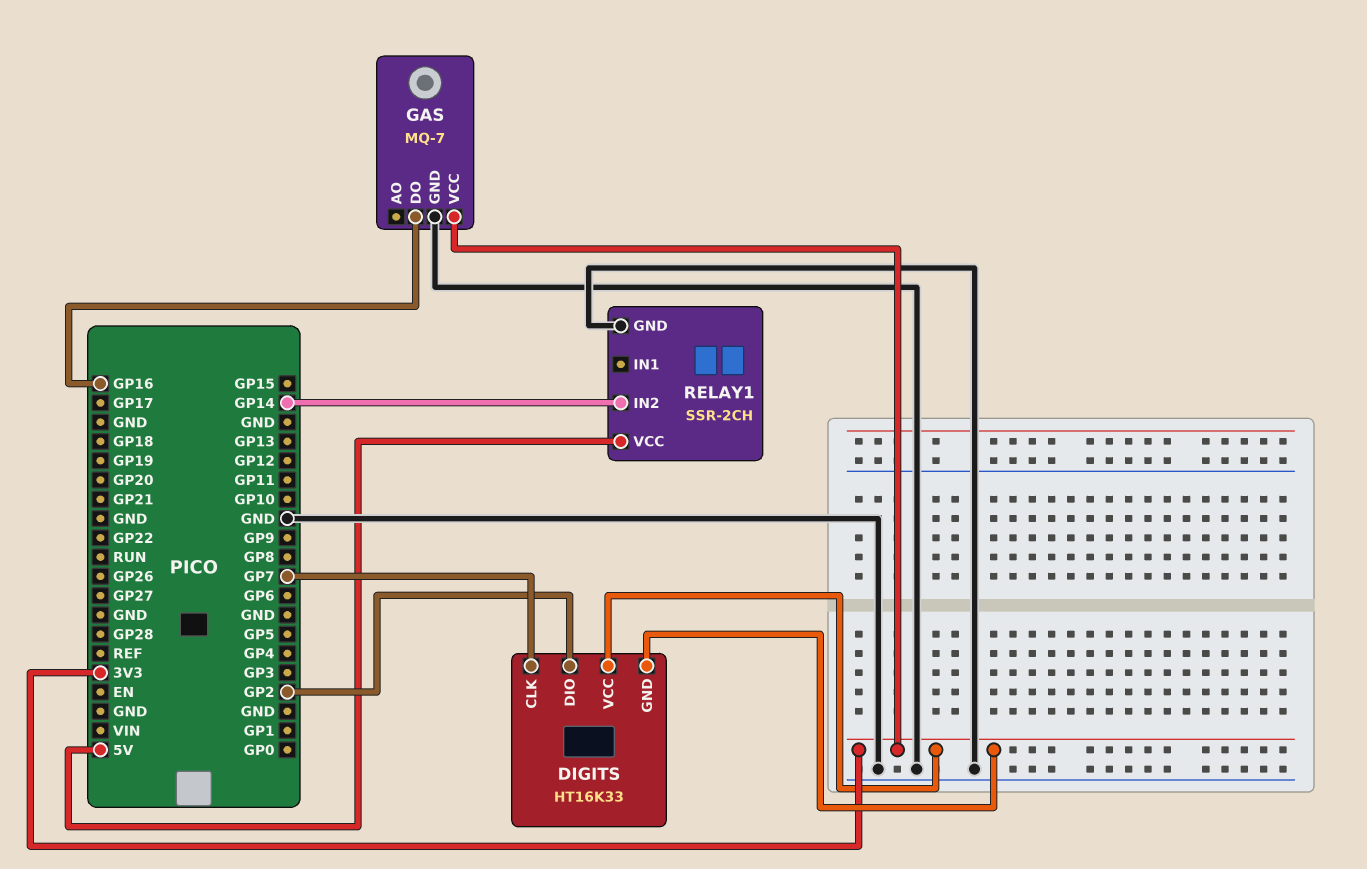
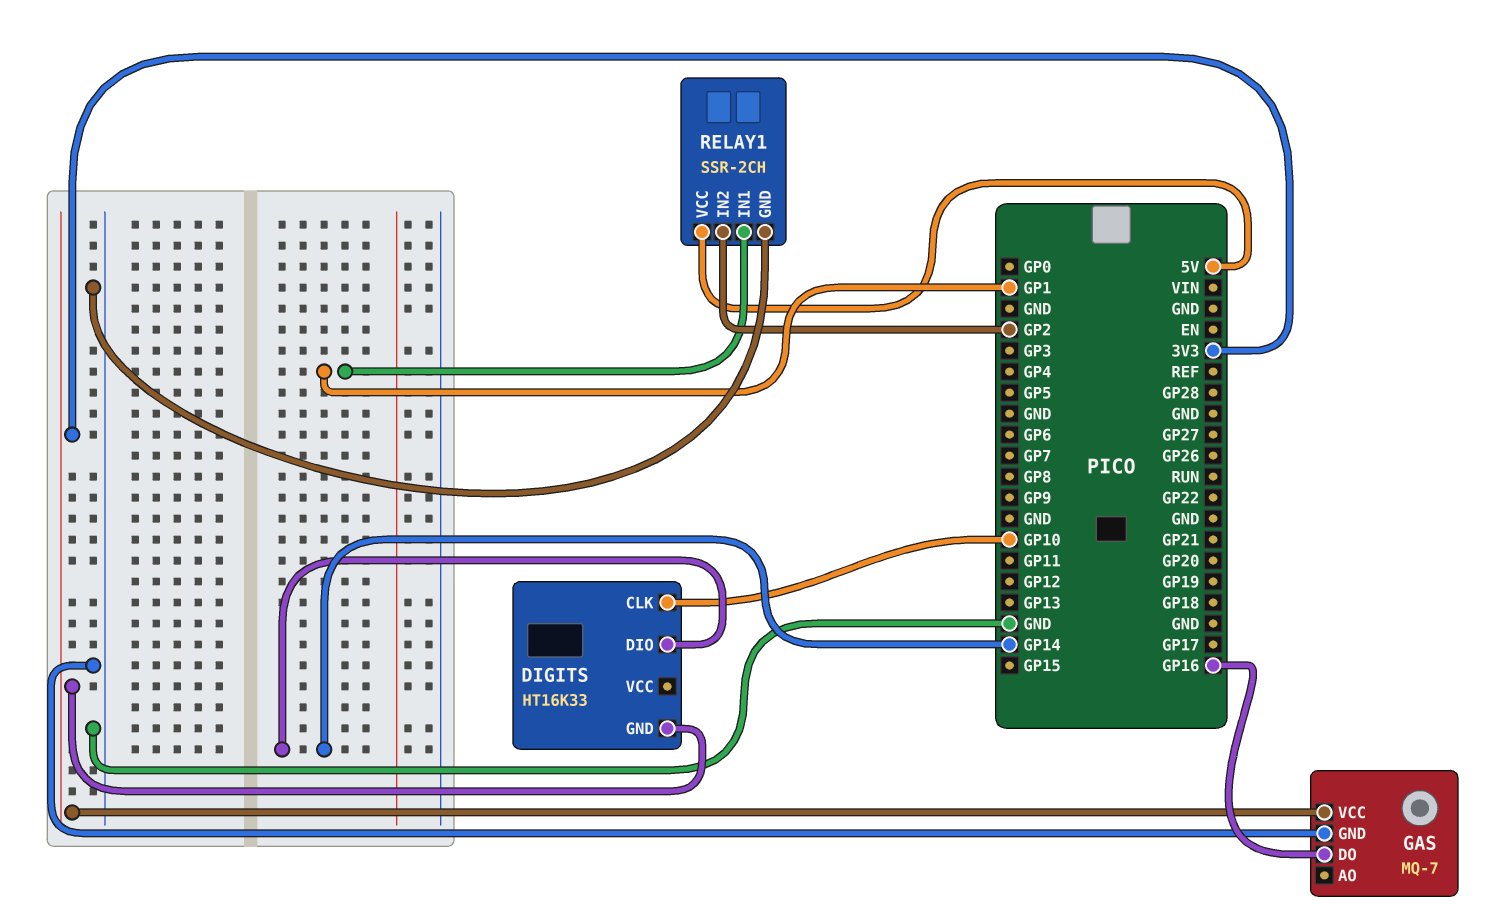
DIGITS pin CLK: GP7 -> GP10
DIGITS pin DIO: GP2 -> GP14
DIGITS pin VCC: 3V3 -> none
RELAY1 pin IN1: none -> GP1
RELAY1 pin IN2: GP14 -> GP2

